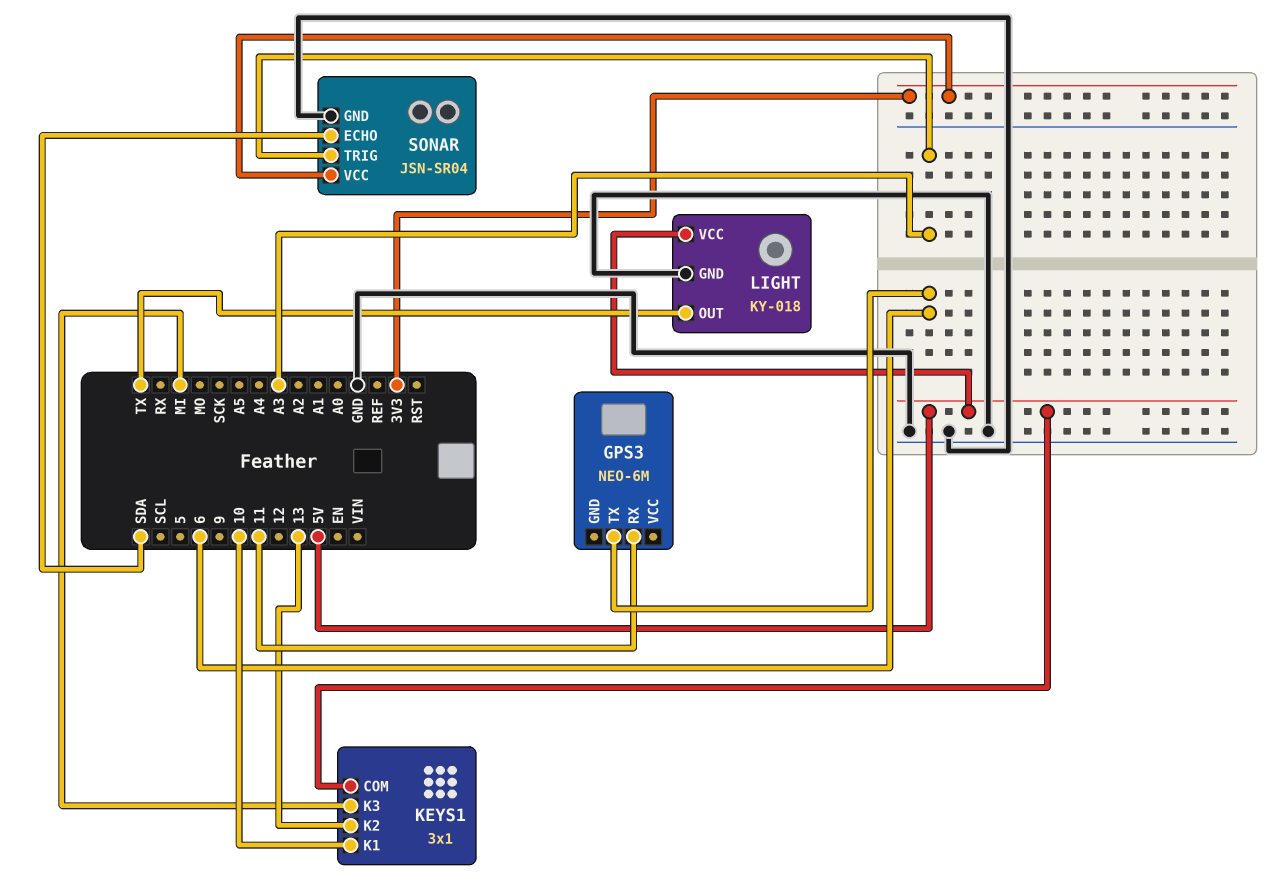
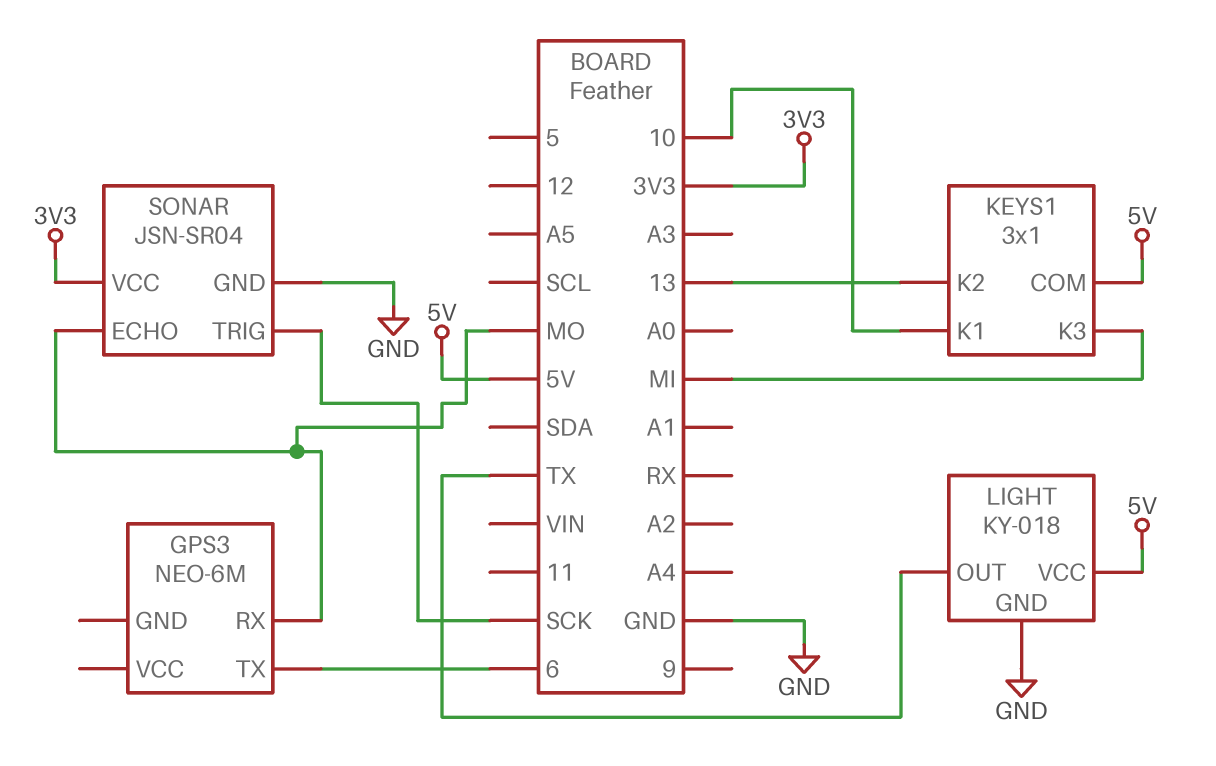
GPS3 pin RX: 11 -> MO
SONAR pin ECHO: SDA -> MO
SONAR pin TRIG: A3 -> SCK

